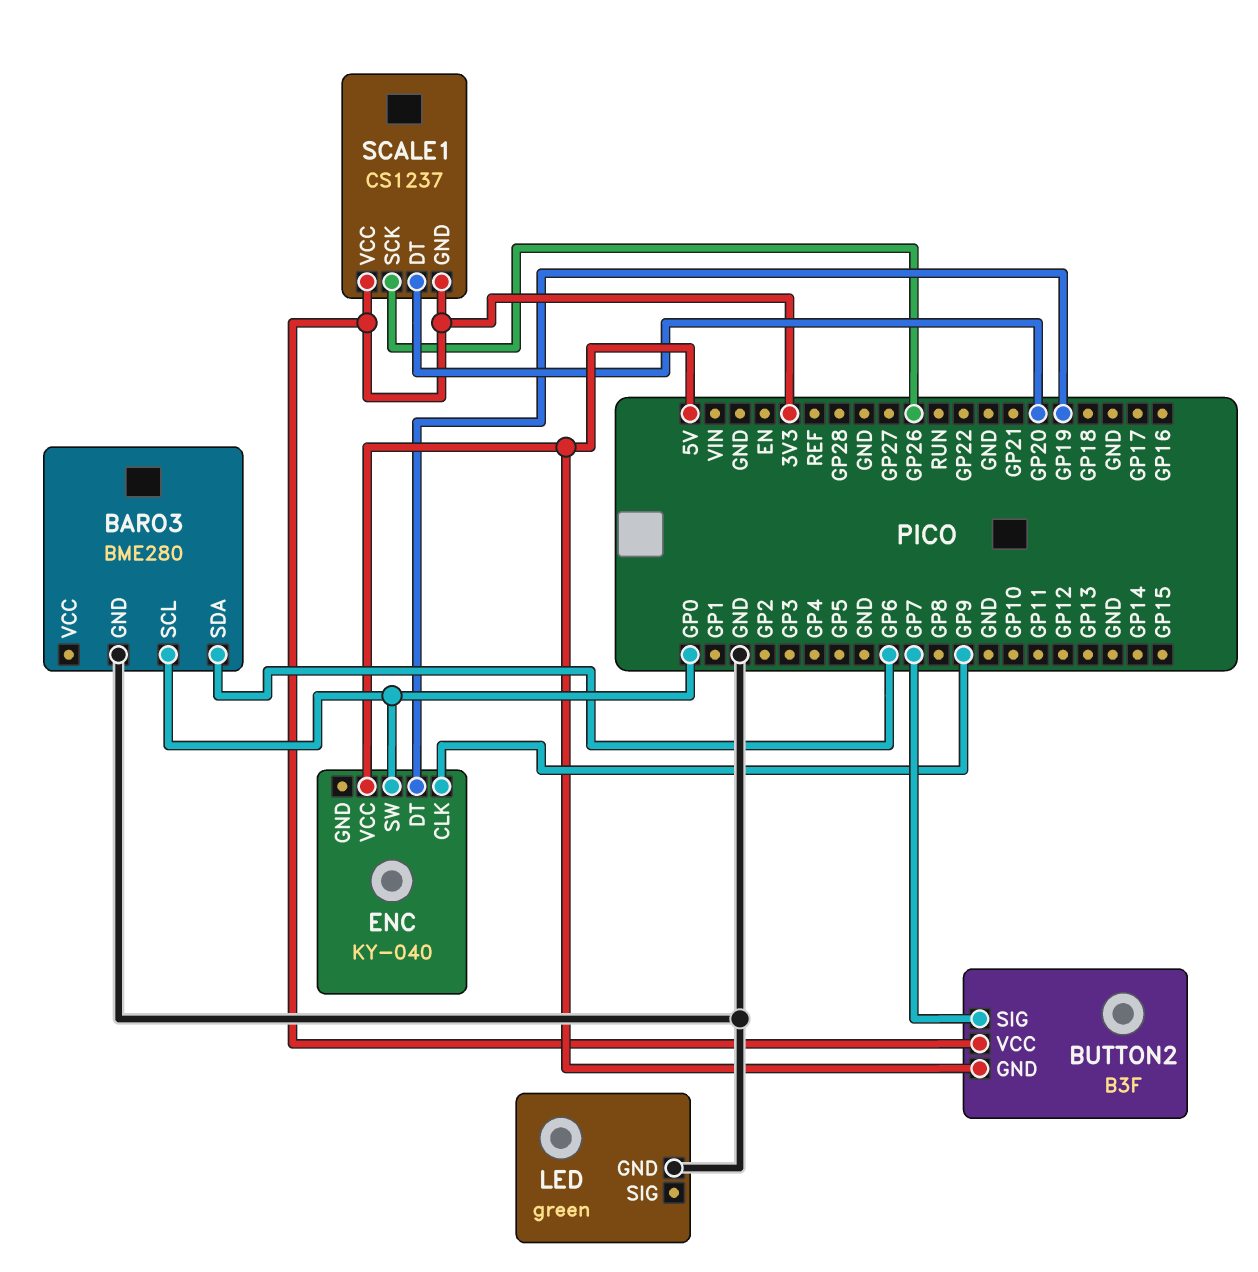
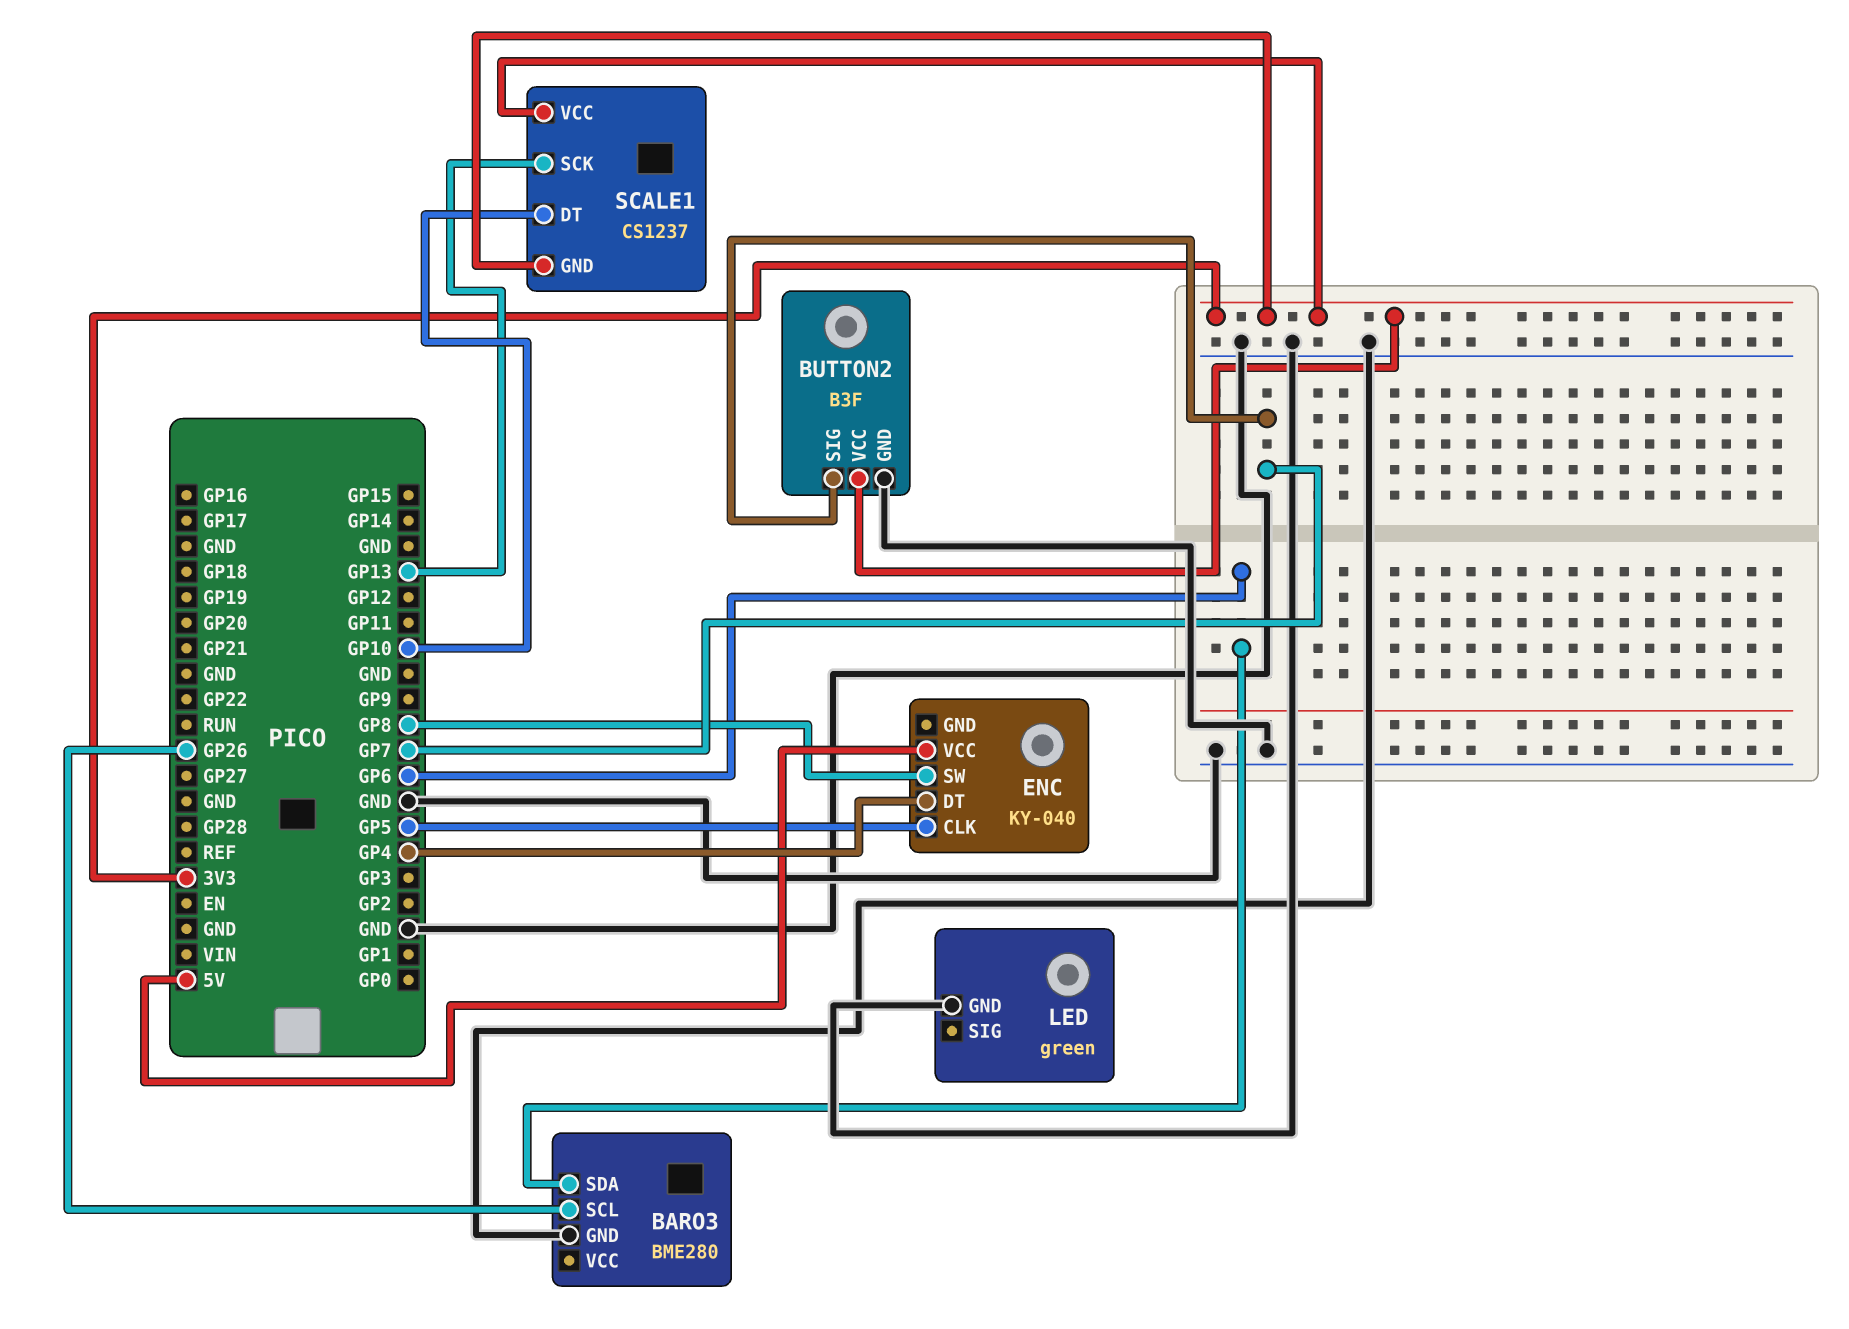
BARO3 pin SCL: GP0 -> GP26
BUTTON2 pin GND: 5V -> GND
ENC pin CLK: GP9 -> GP5
ENC pin DT: GP19 -> GP4
ENC pin SW: GP0 -> GP8
SCALE1 pin DT: GP20 -> GP10
SCALE1 pin SCK: GP26 -> GP13

